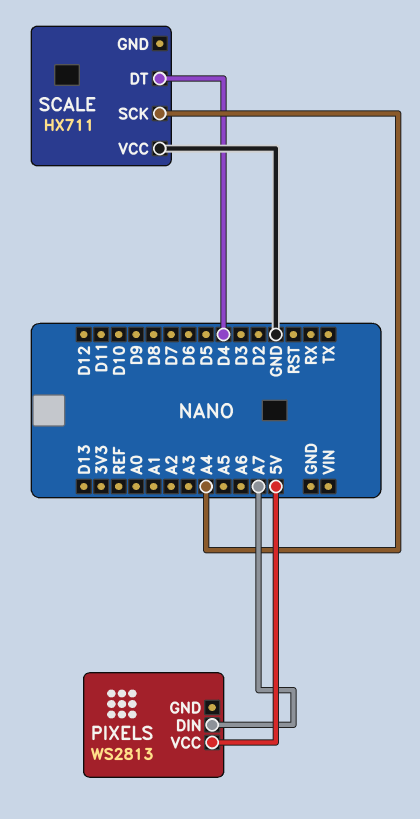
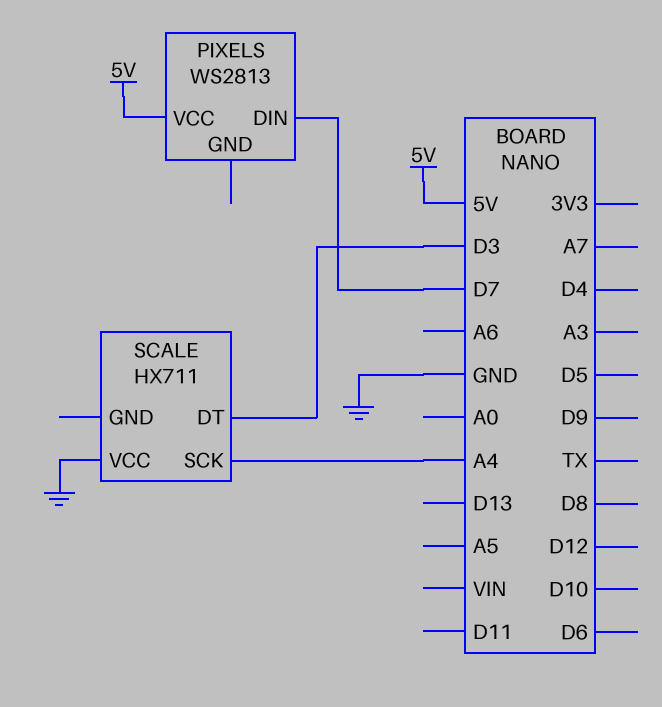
PIXELS pin DIN: A7 -> D7
SCALE pin DT: D4 -> D3

